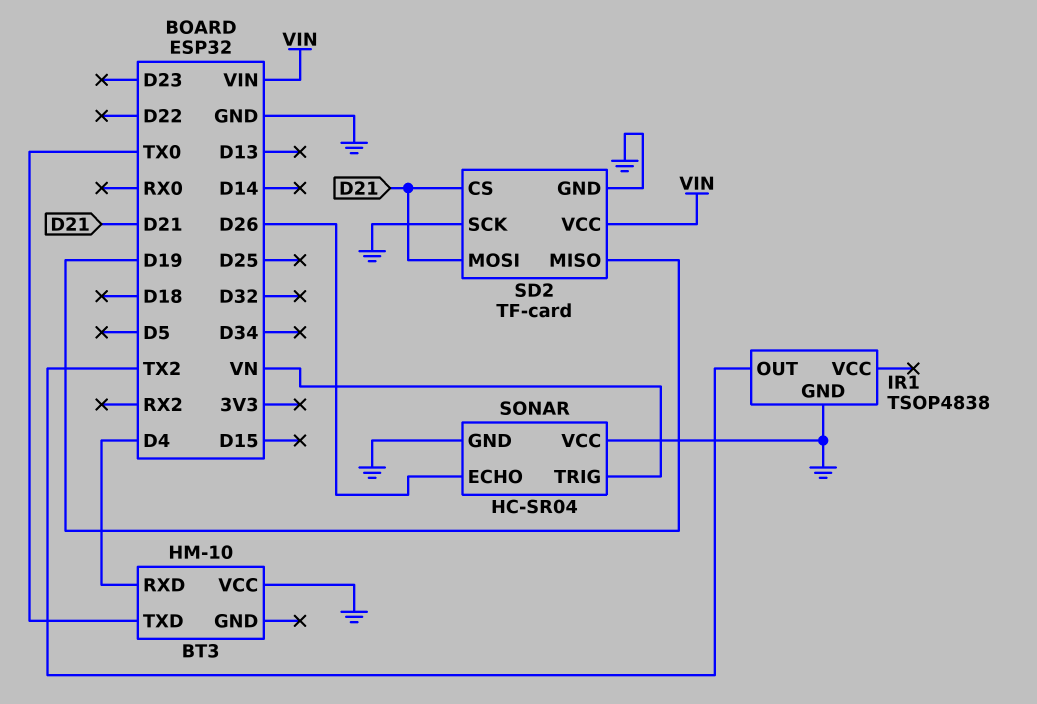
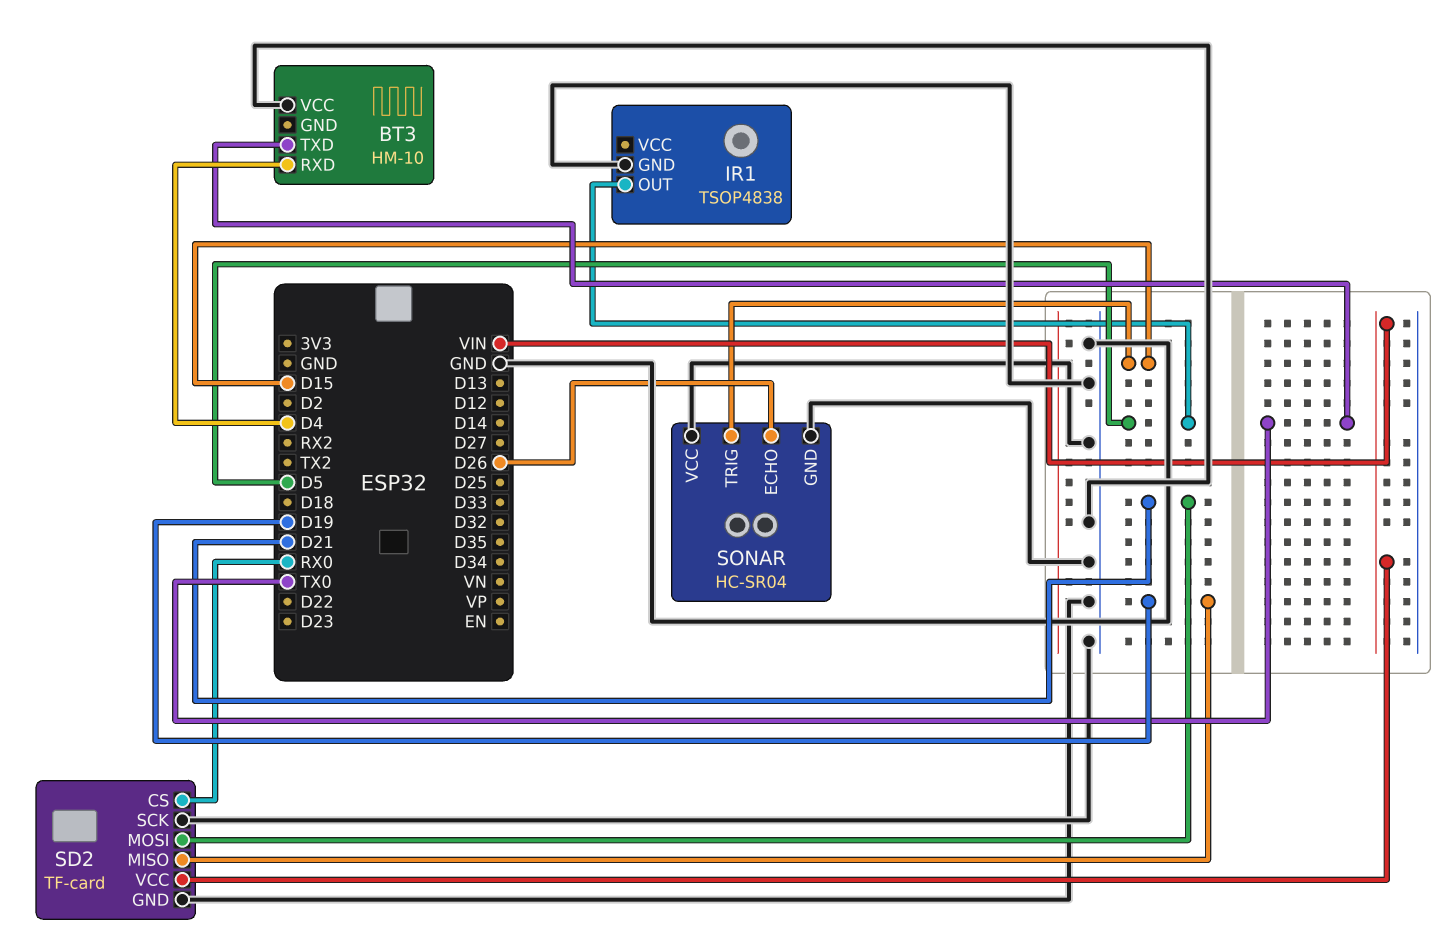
IR1 pin OUT: TX2 -> D5
SD2 pin CS: D21 -> RX0
SONAR pin TRIG: VN -> D15

